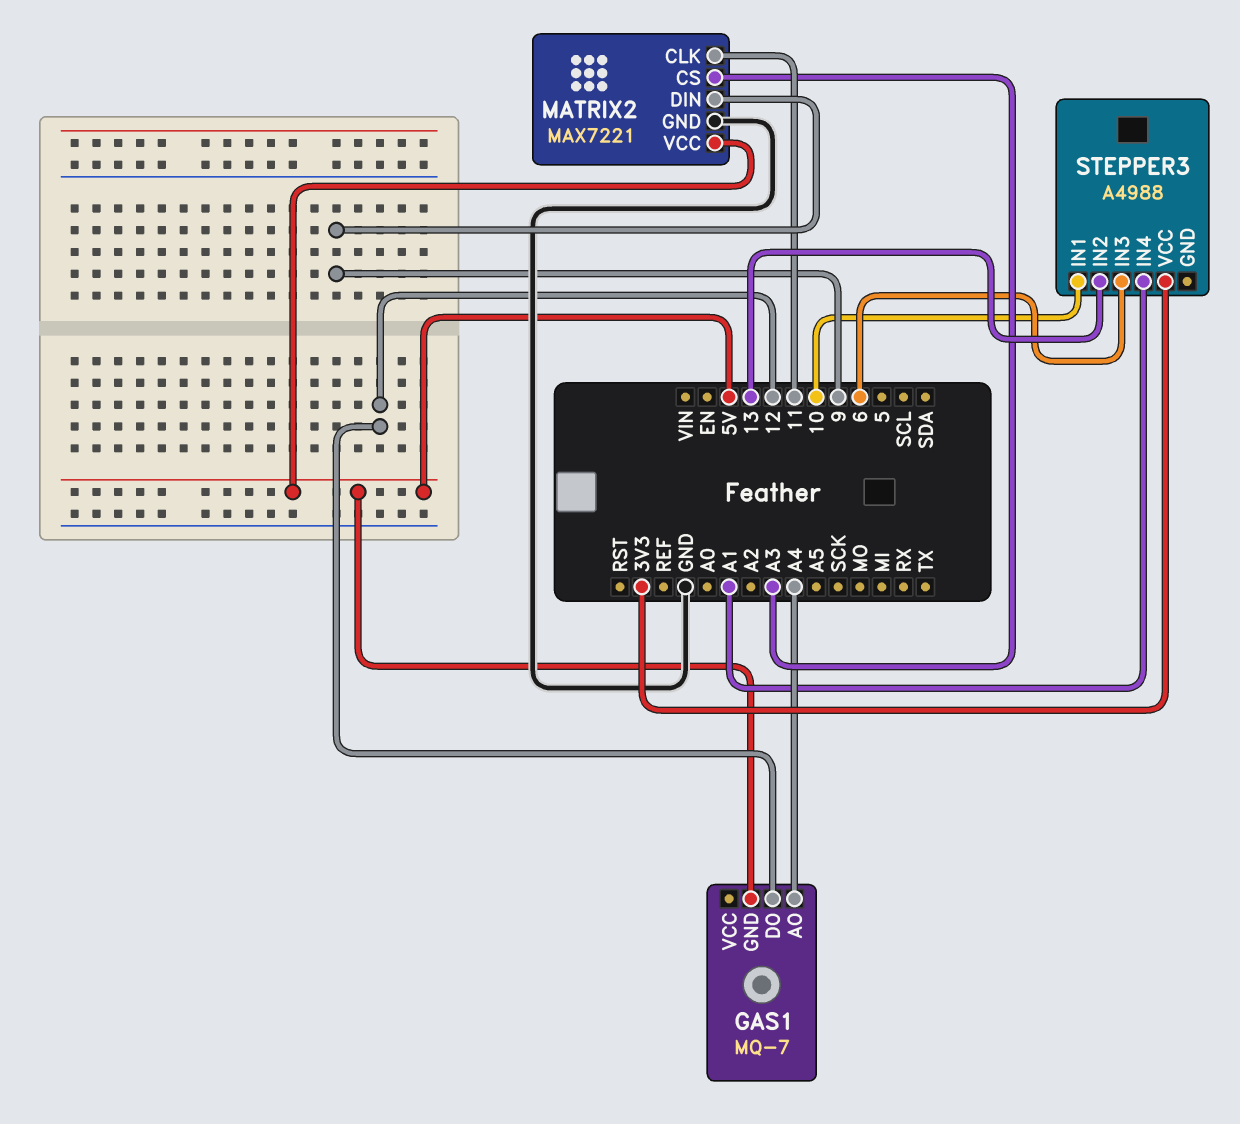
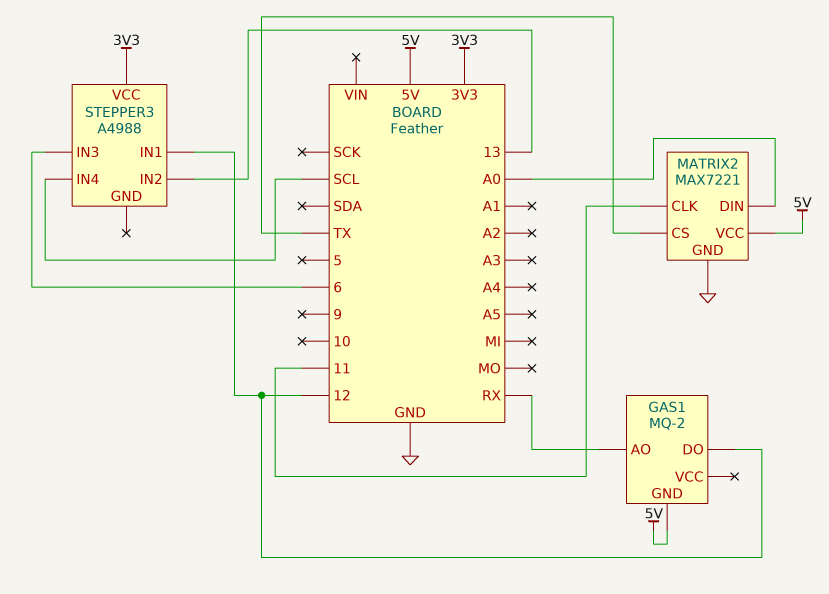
GAS1: MQ-7 -> MQ-2
GAS1 pin AO: A4 -> RX
MATRIX2 pin CS: A3 -> TX
MATRIX2 pin DIN: 9 -> A0
STEPPER3 pin IN1: 10 -> 12
STEPPER3 pin IN4: A1 -> SCL

